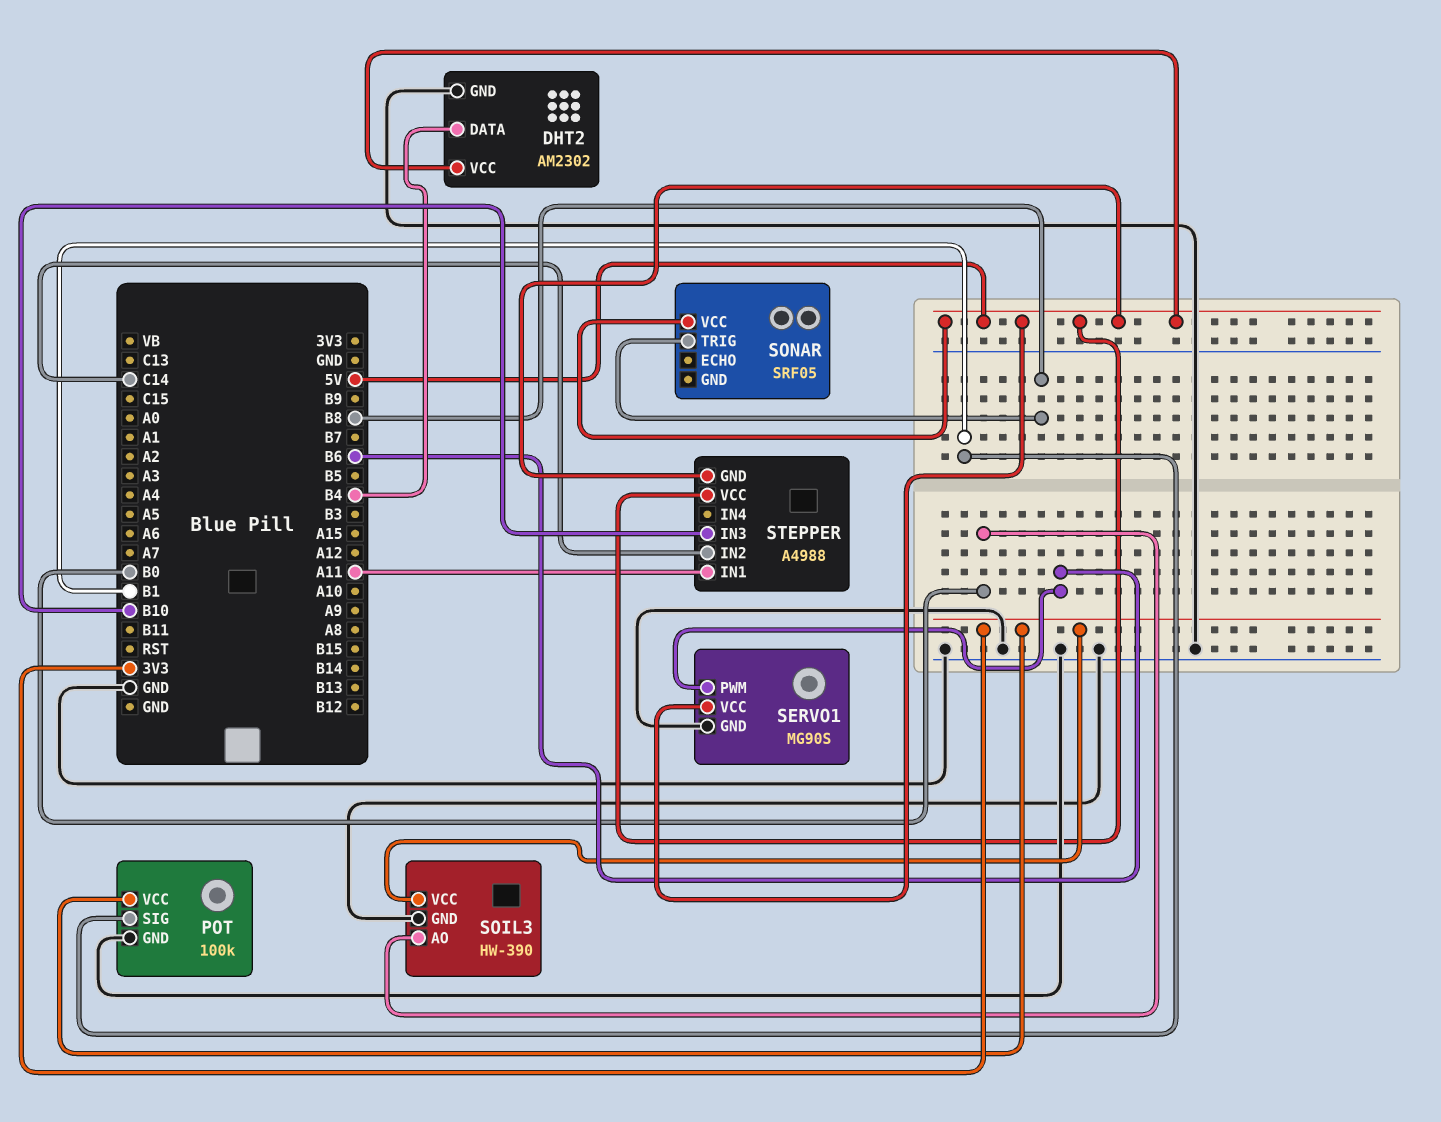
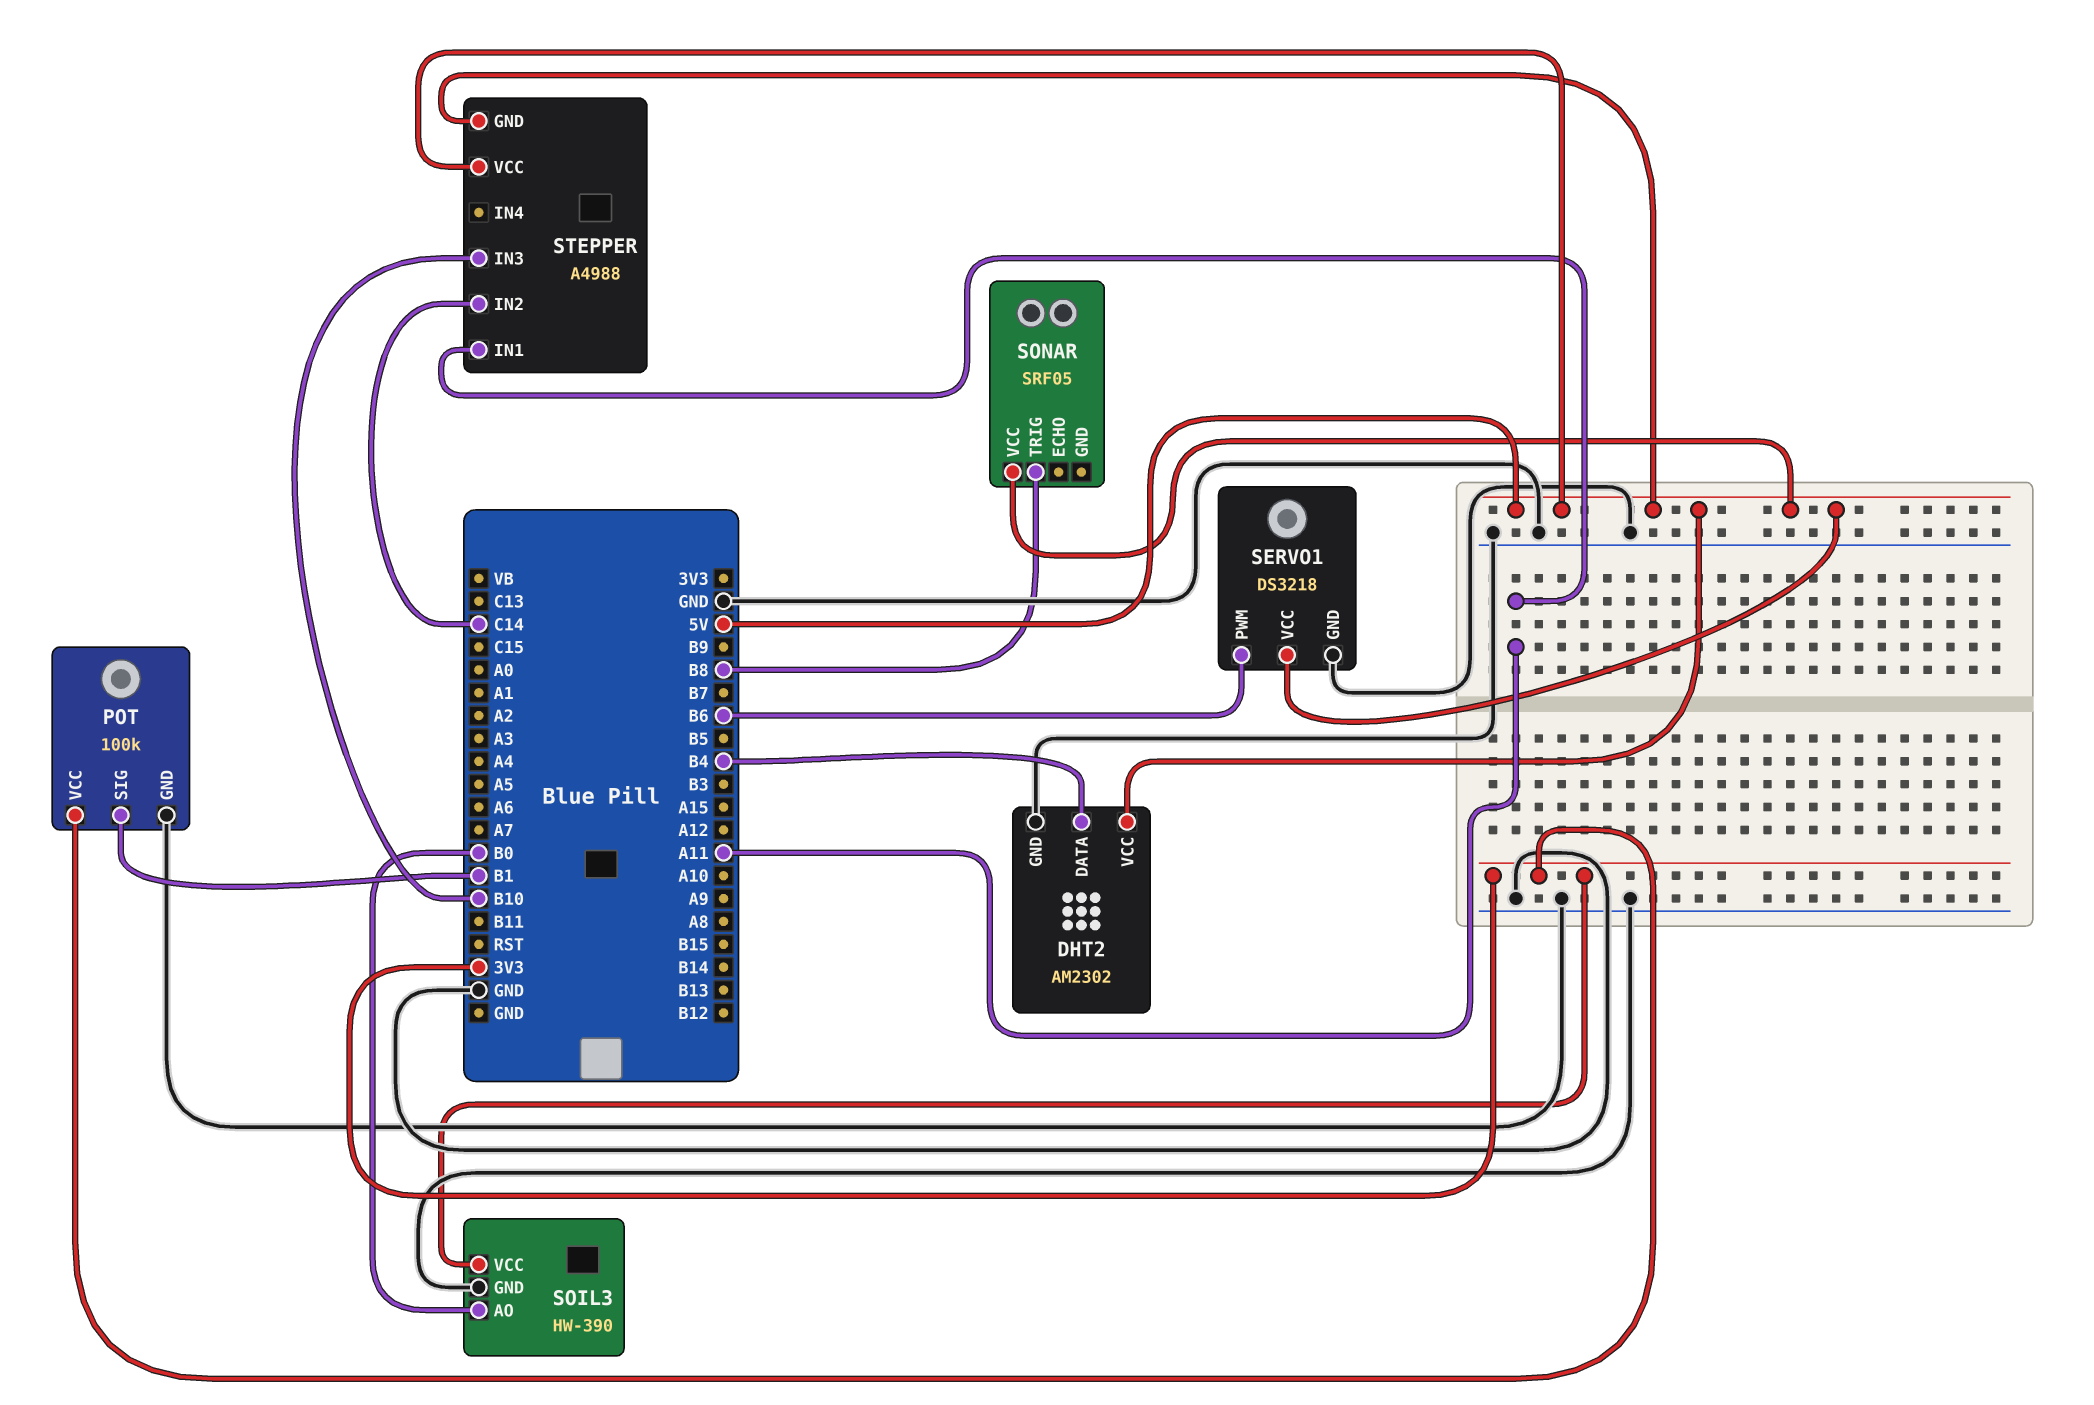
SERVO1: MG90S -> DS3218

